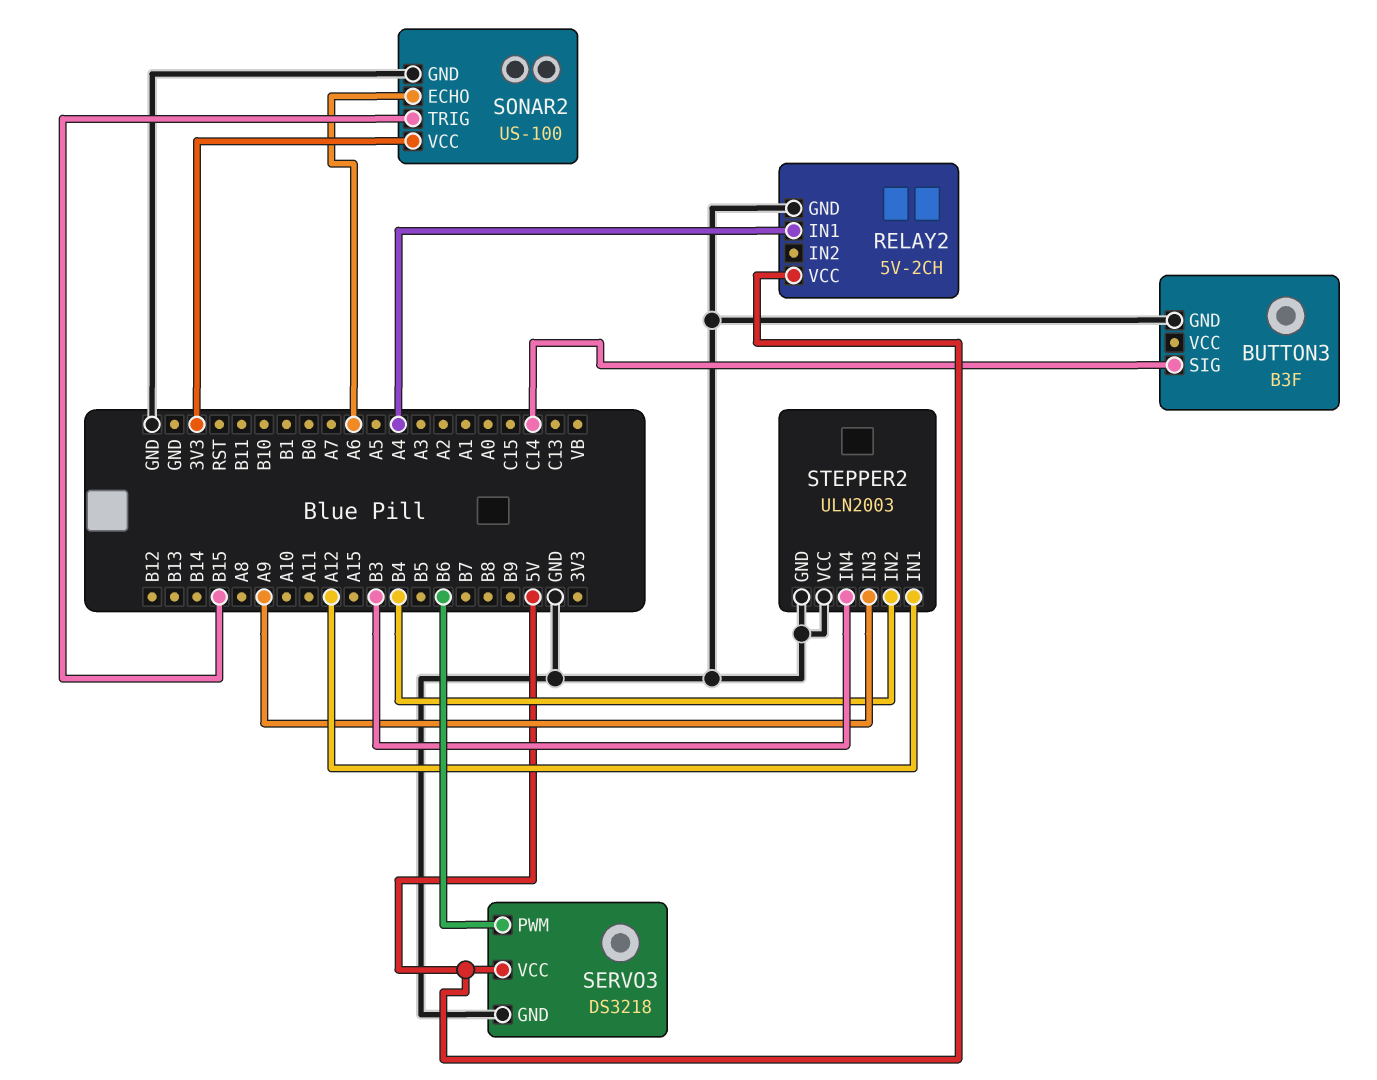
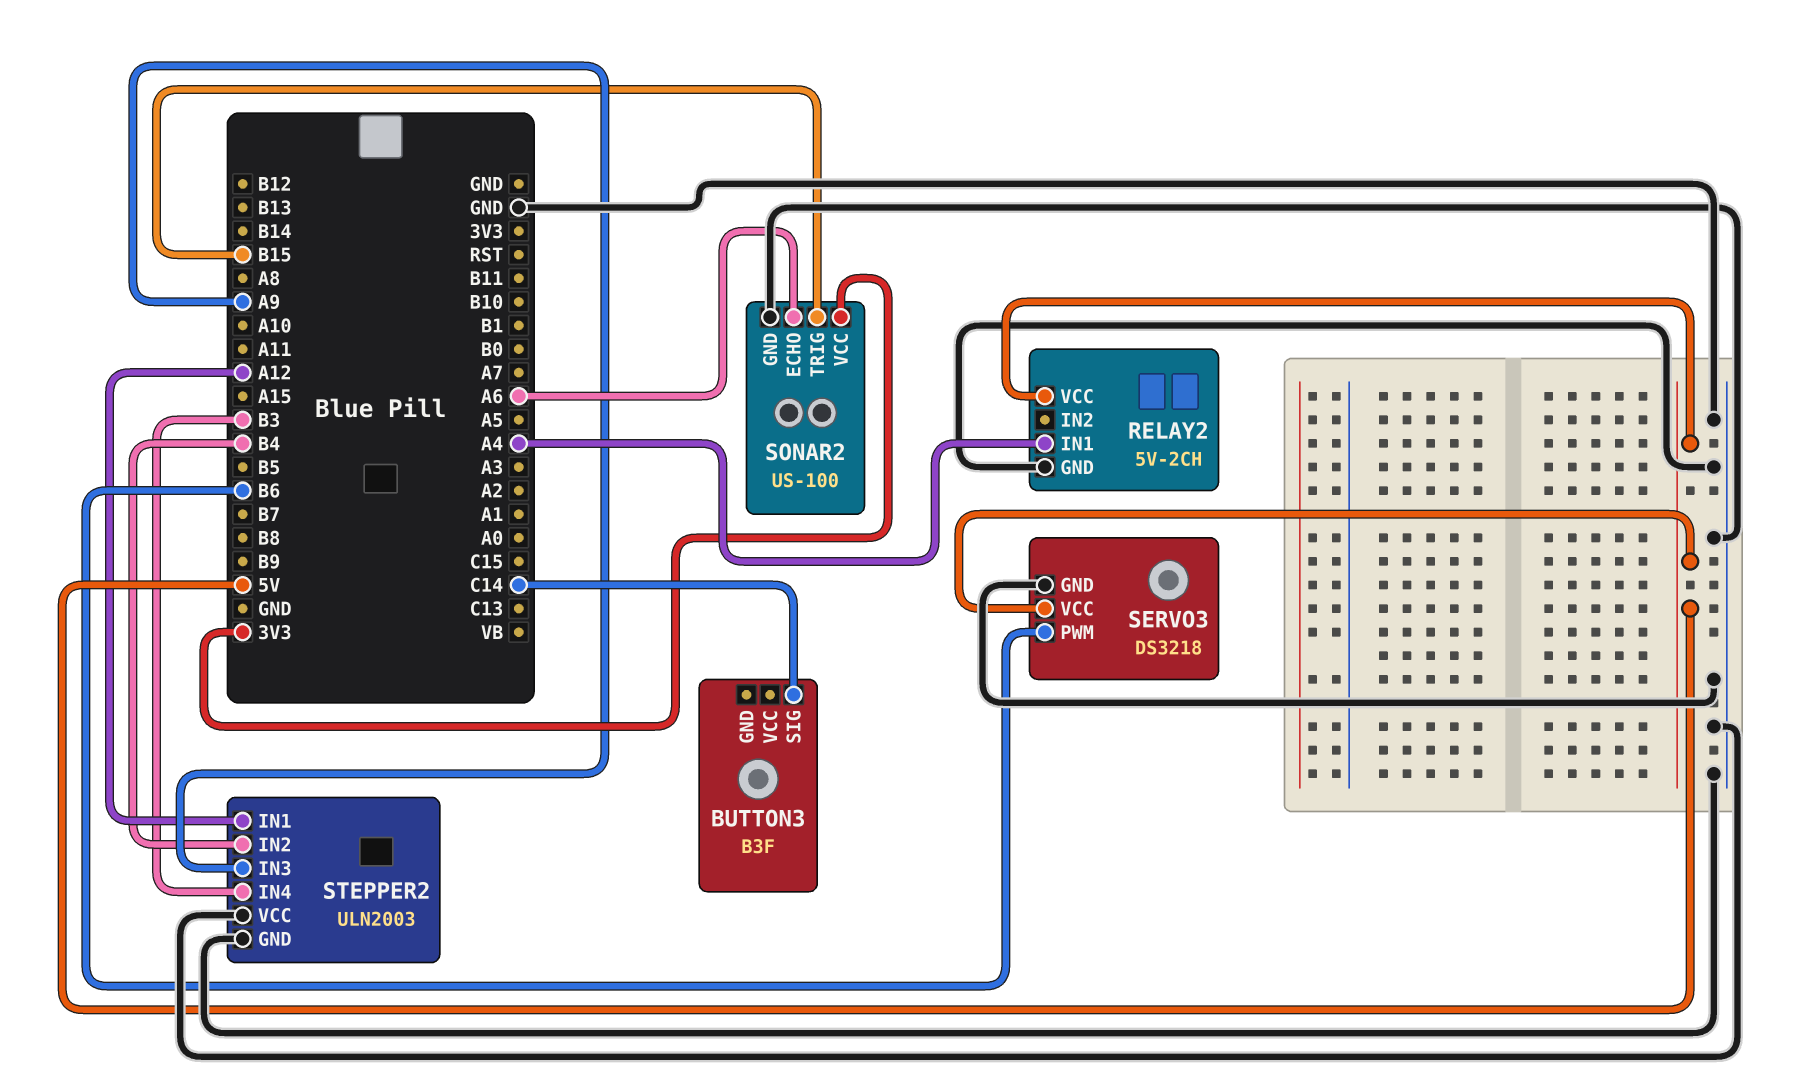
BUTTON3 pin GND: GND -> none

